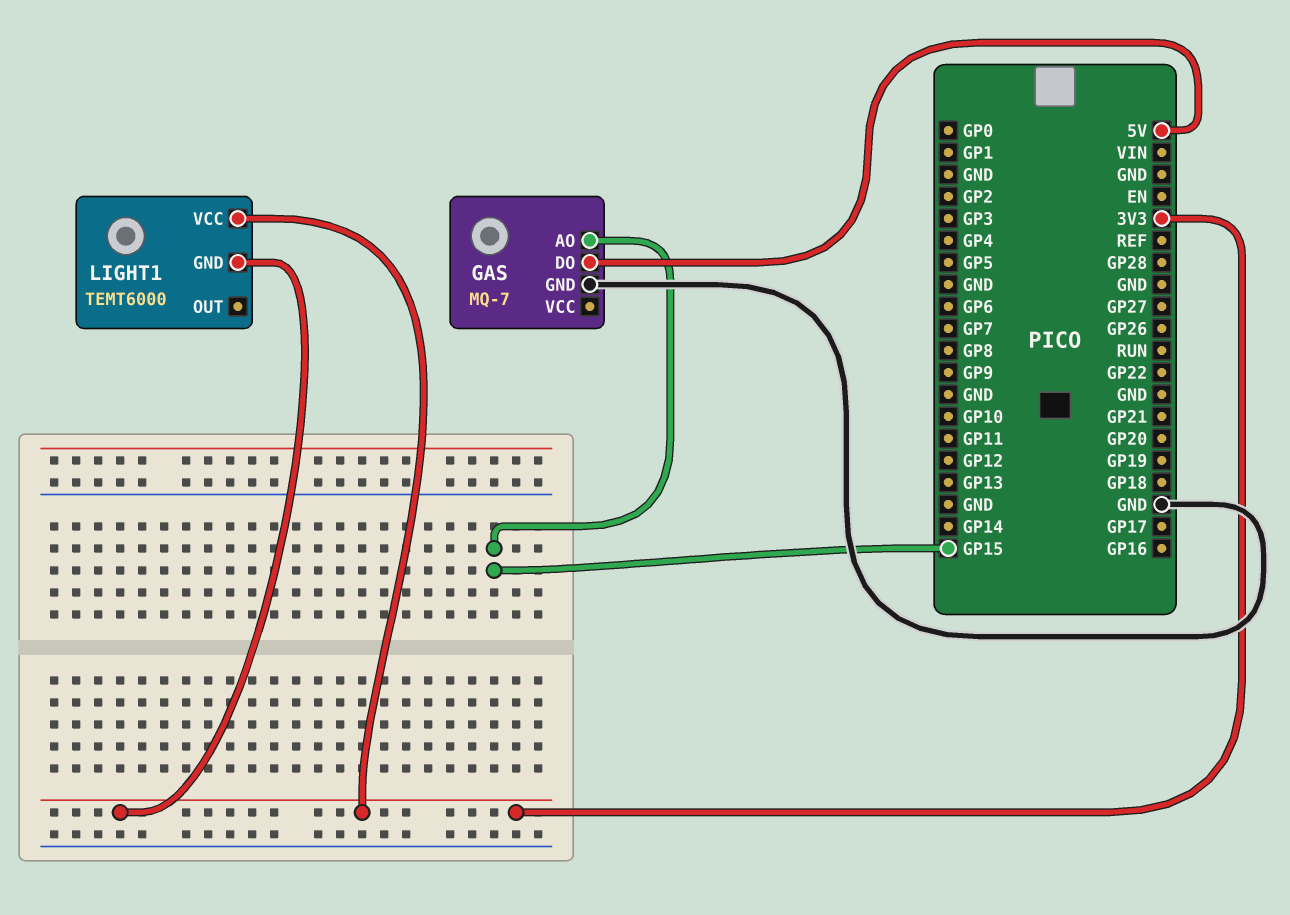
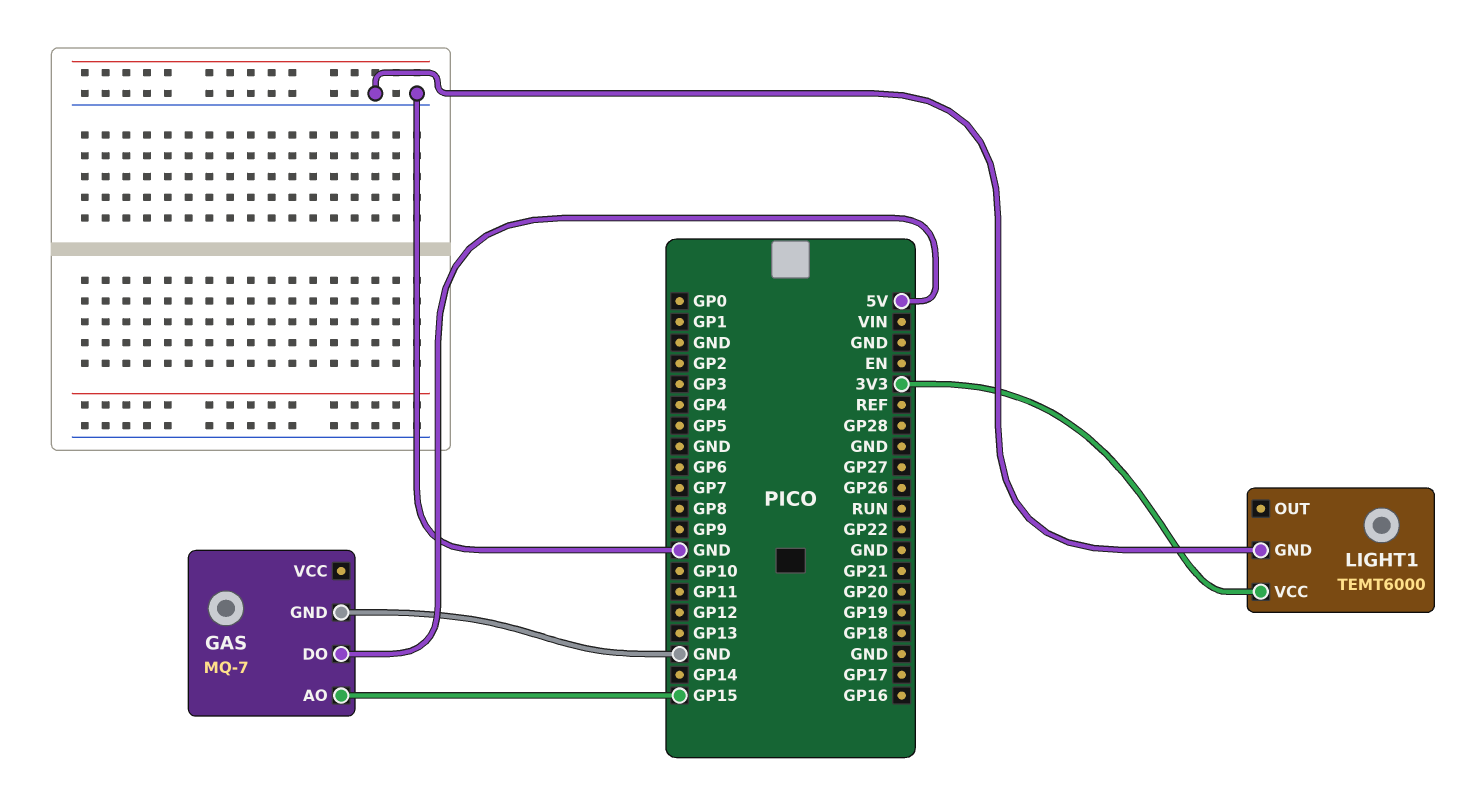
LIGHT1 pin GND: 3V3 -> GND

